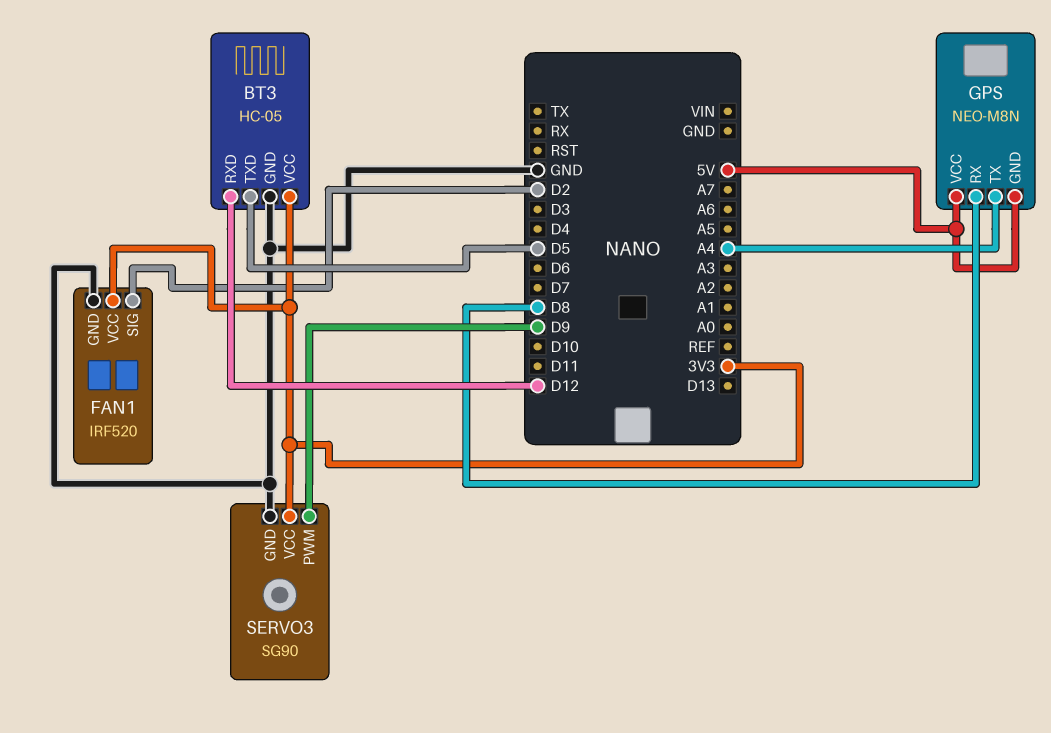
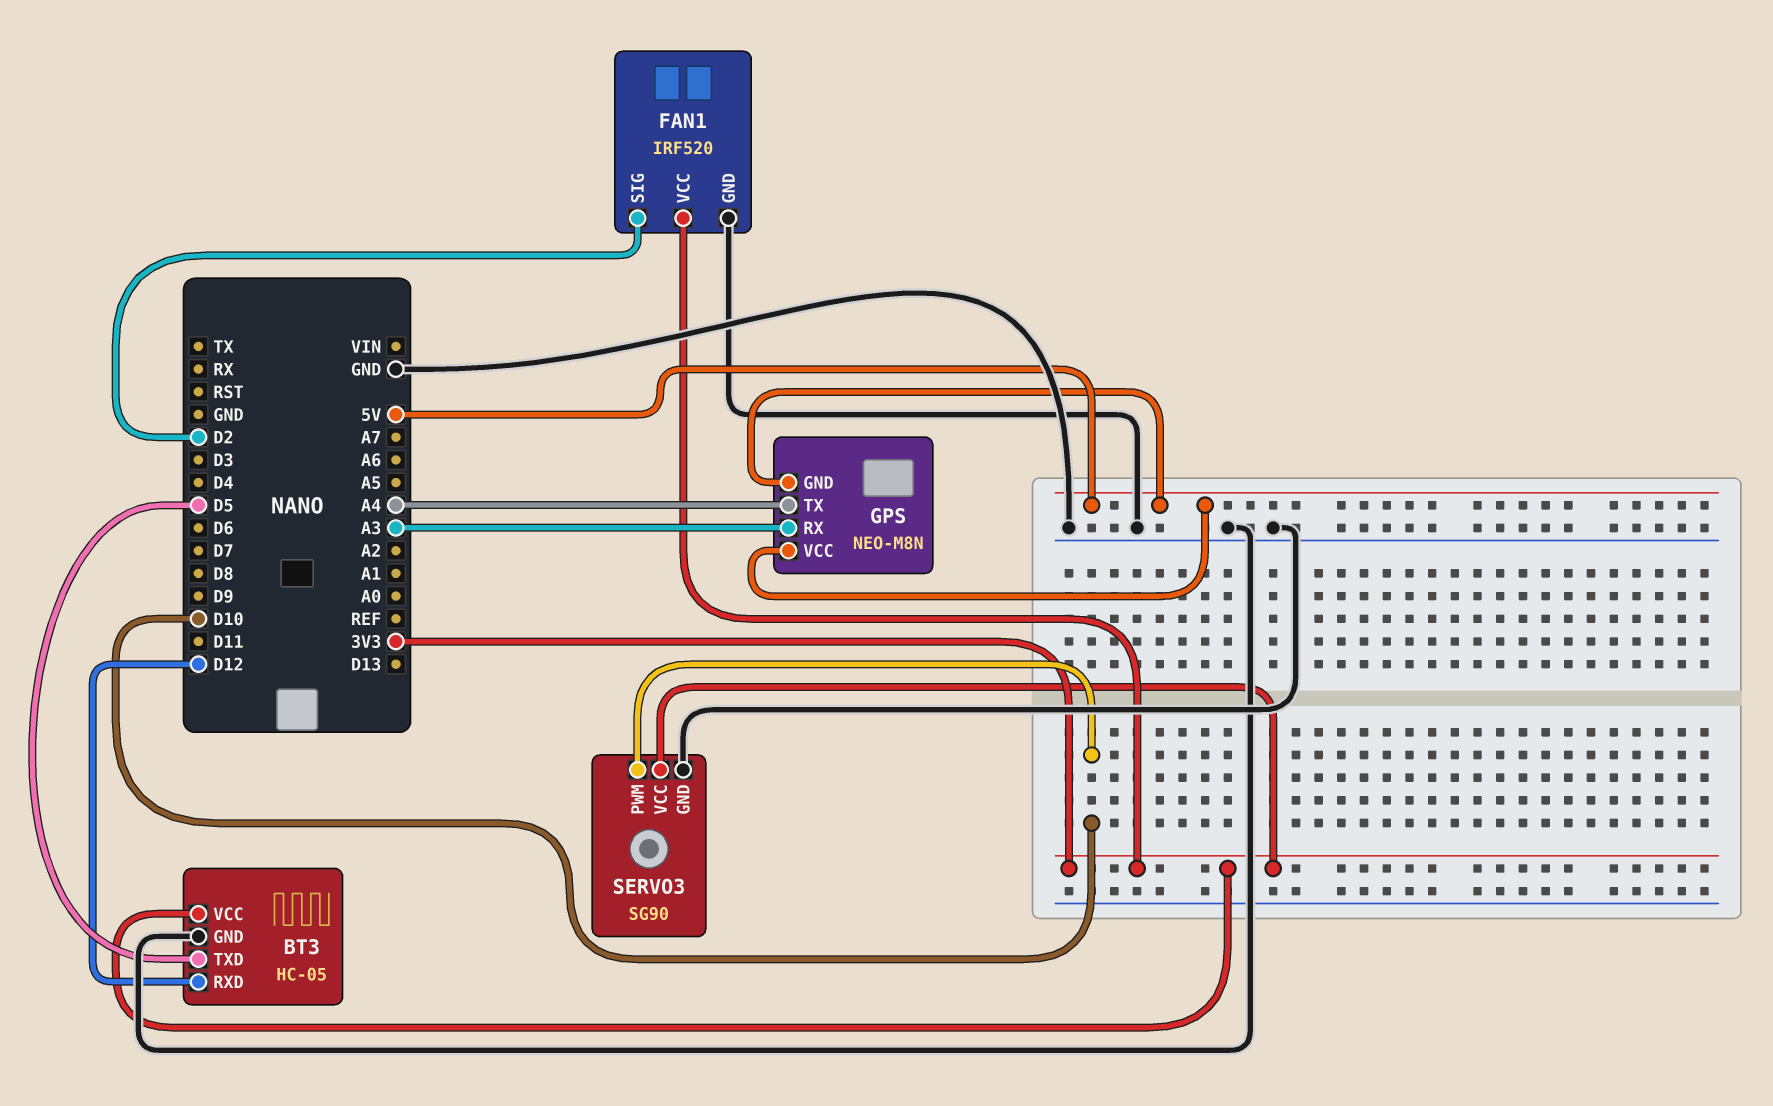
GPS pin RX: D8 -> A3
SERVO3 pin PWM: D9 -> D10

